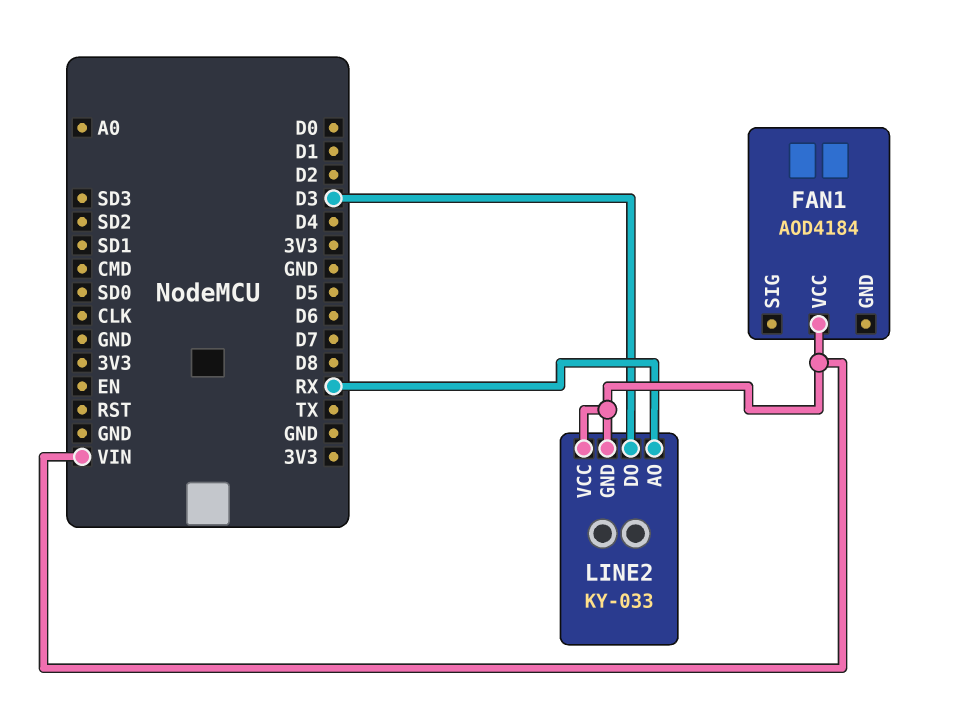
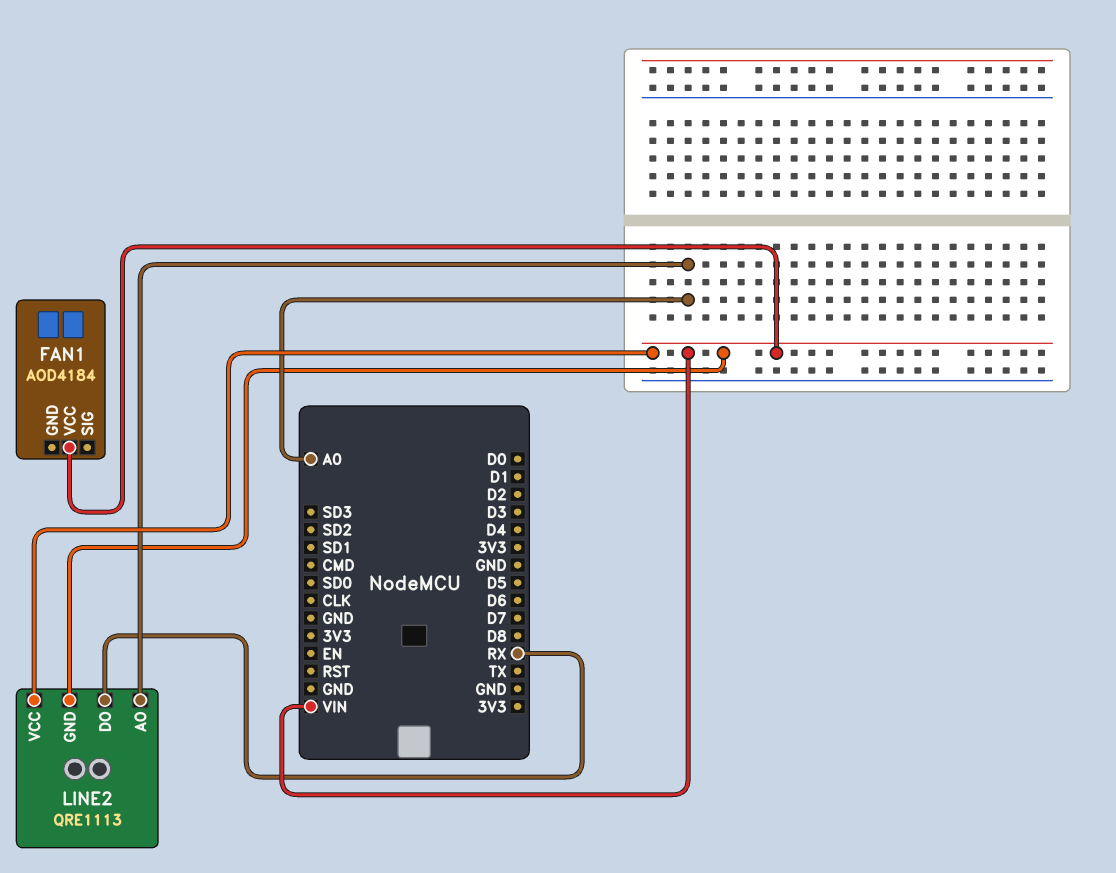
LINE2: KY-033 -> QRE1113
LINE2 pin AO: RX -> A0
LINE2 pin DO: D3 -> RX

